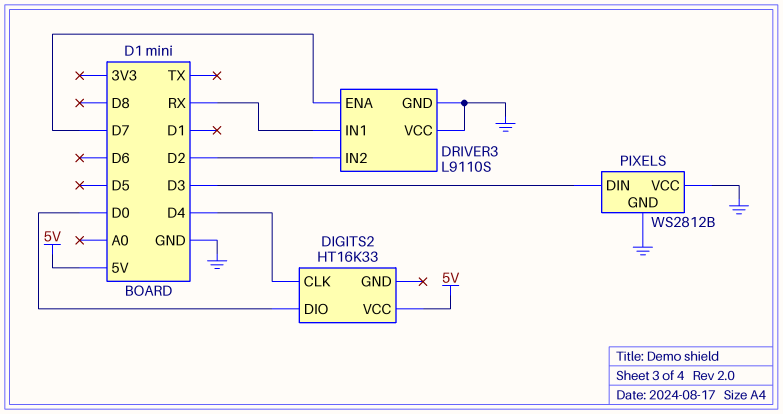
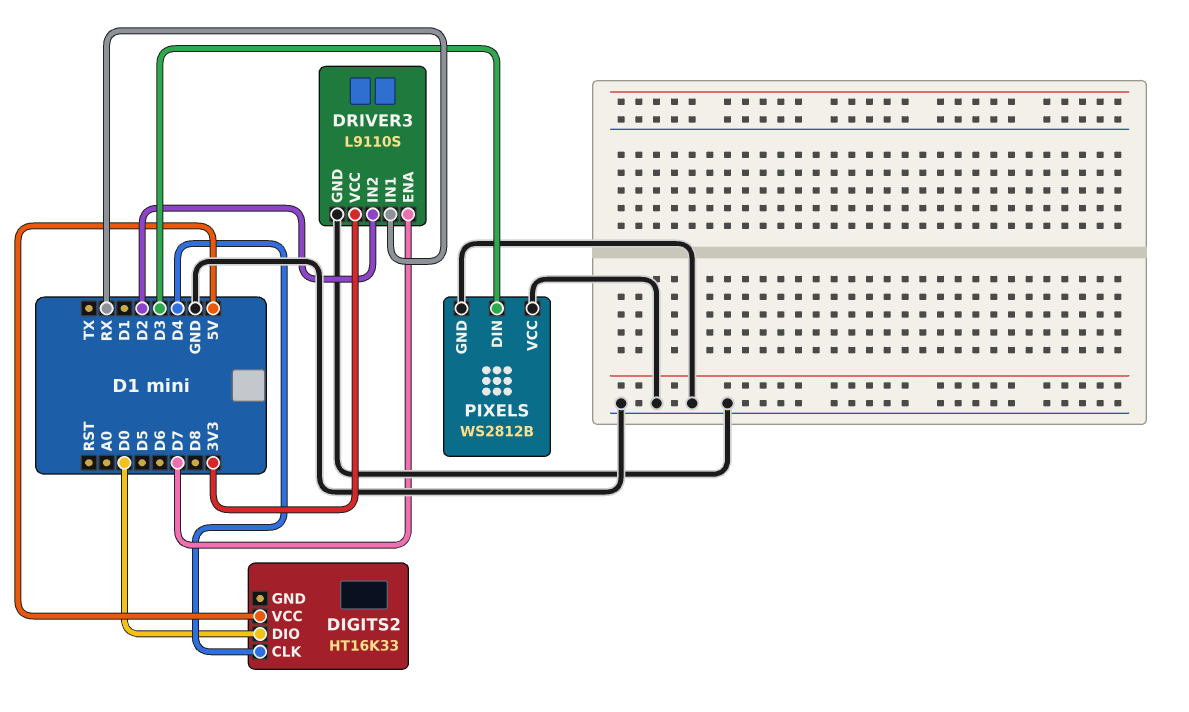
DRIVER3 pin VCC: GND -> 3V3

